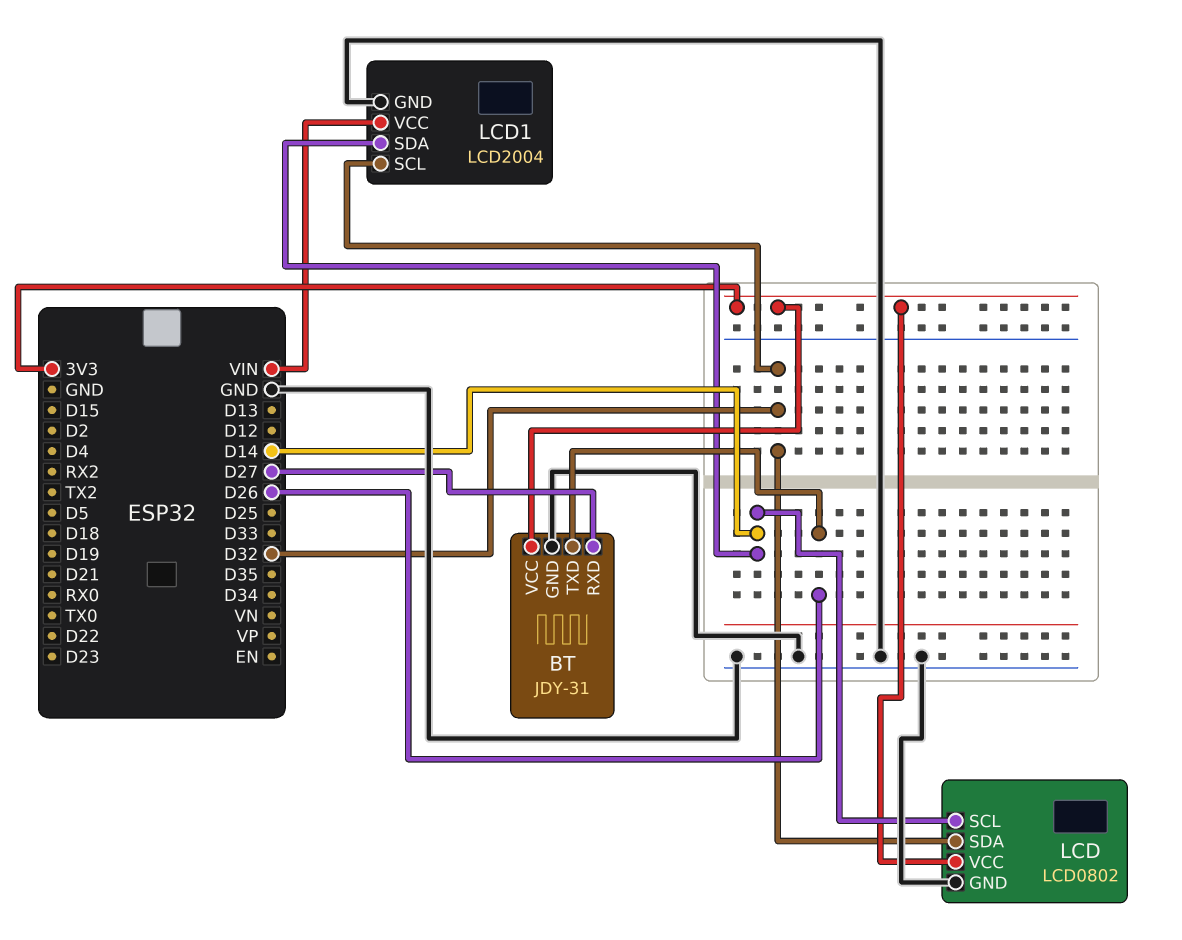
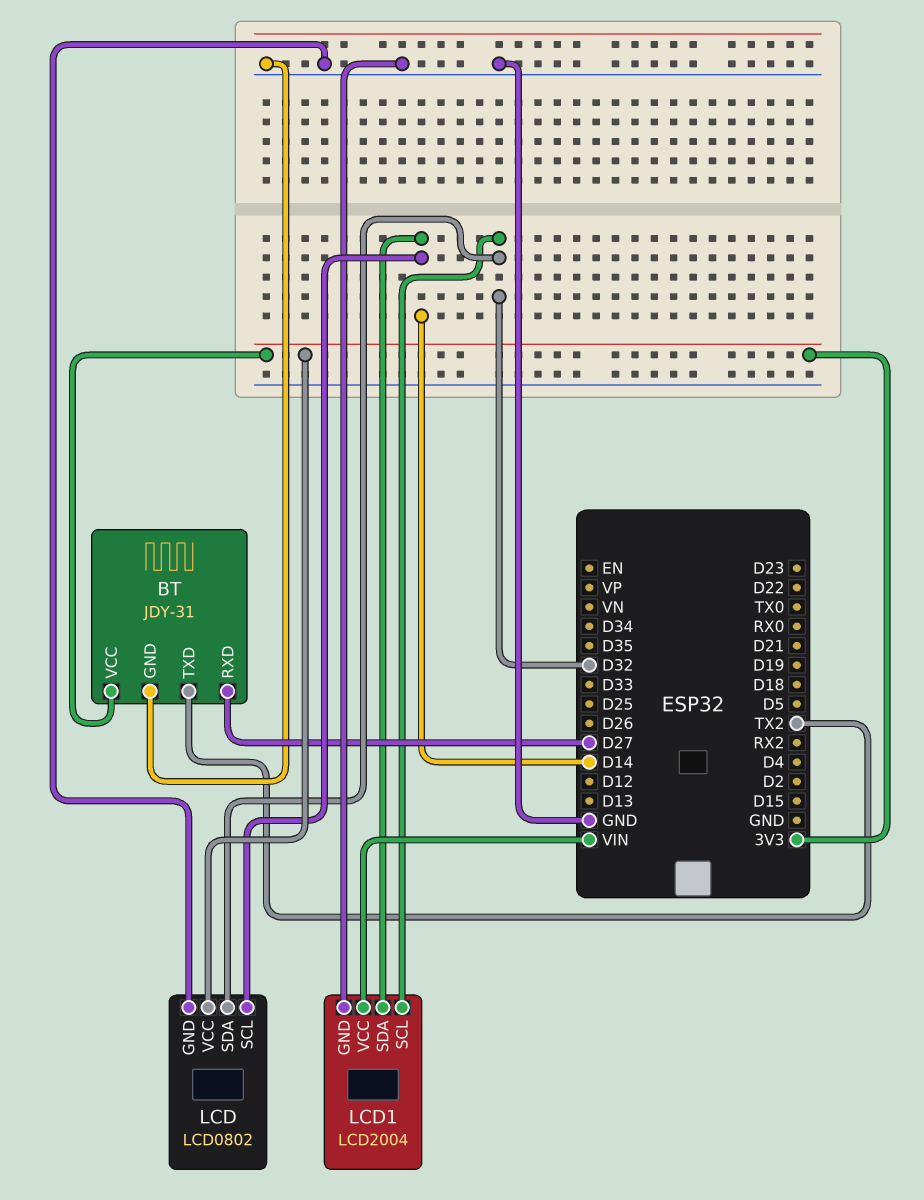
BT pin TXD: D26 -> TX2

